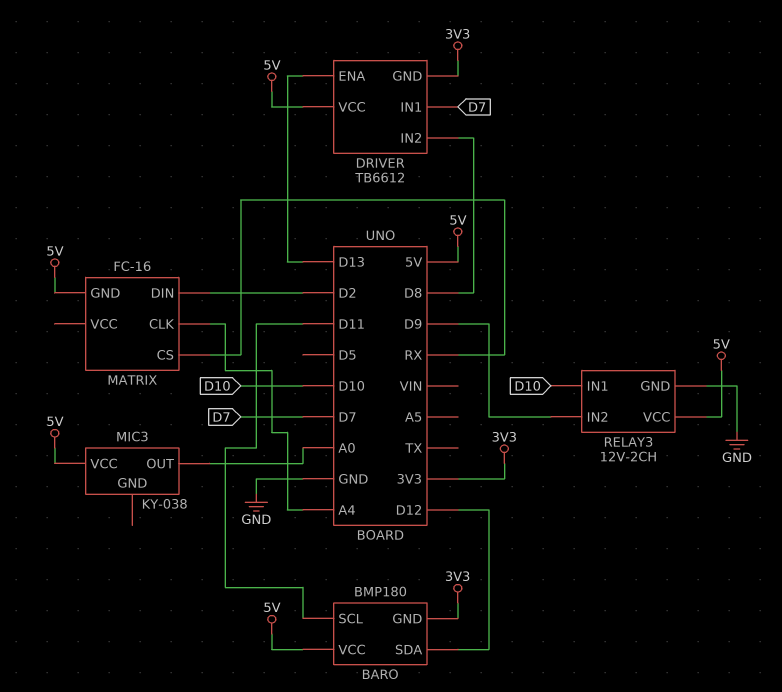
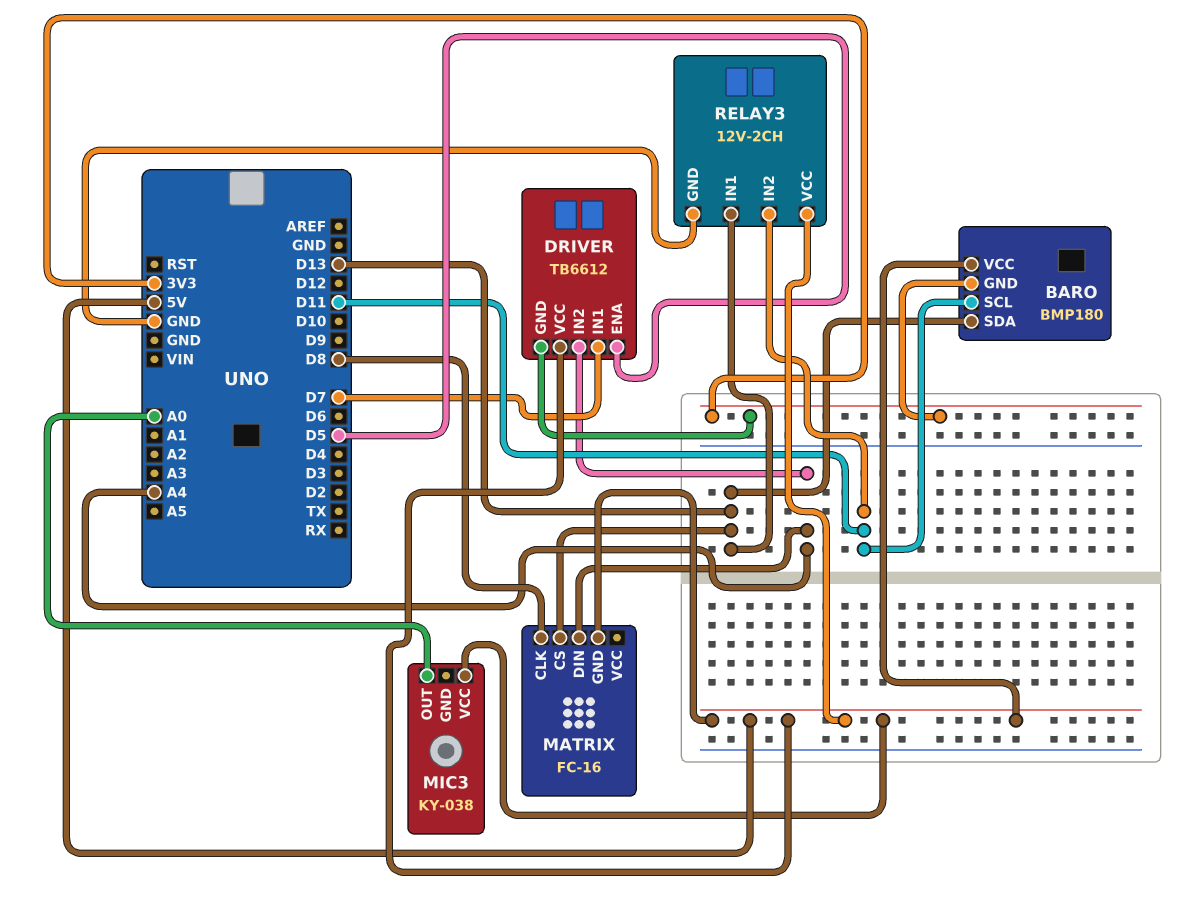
BARO pin SDA: D12 -> D13
DRIVER pin ENA: D13 -> D5
DRIVER pin IN2: D8 -> A4
MATRIX pin CLK: A4 -> D8
MATRIX pin CS: RX -> D13
MATRIX pin DIN: D2 -> A4
RELAY3 pin IN1: D10 -> D13
RELAY3 pin IN2: D9 -> D11

